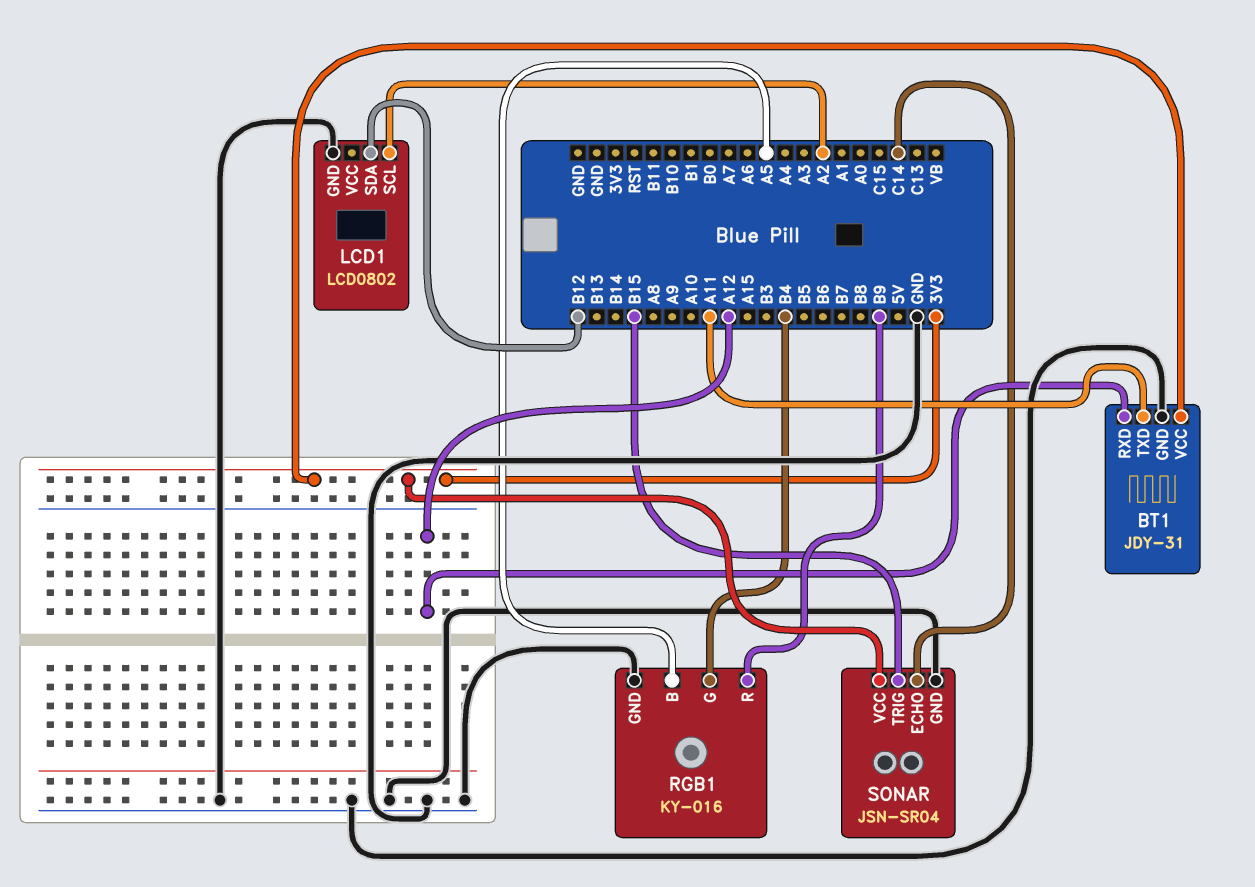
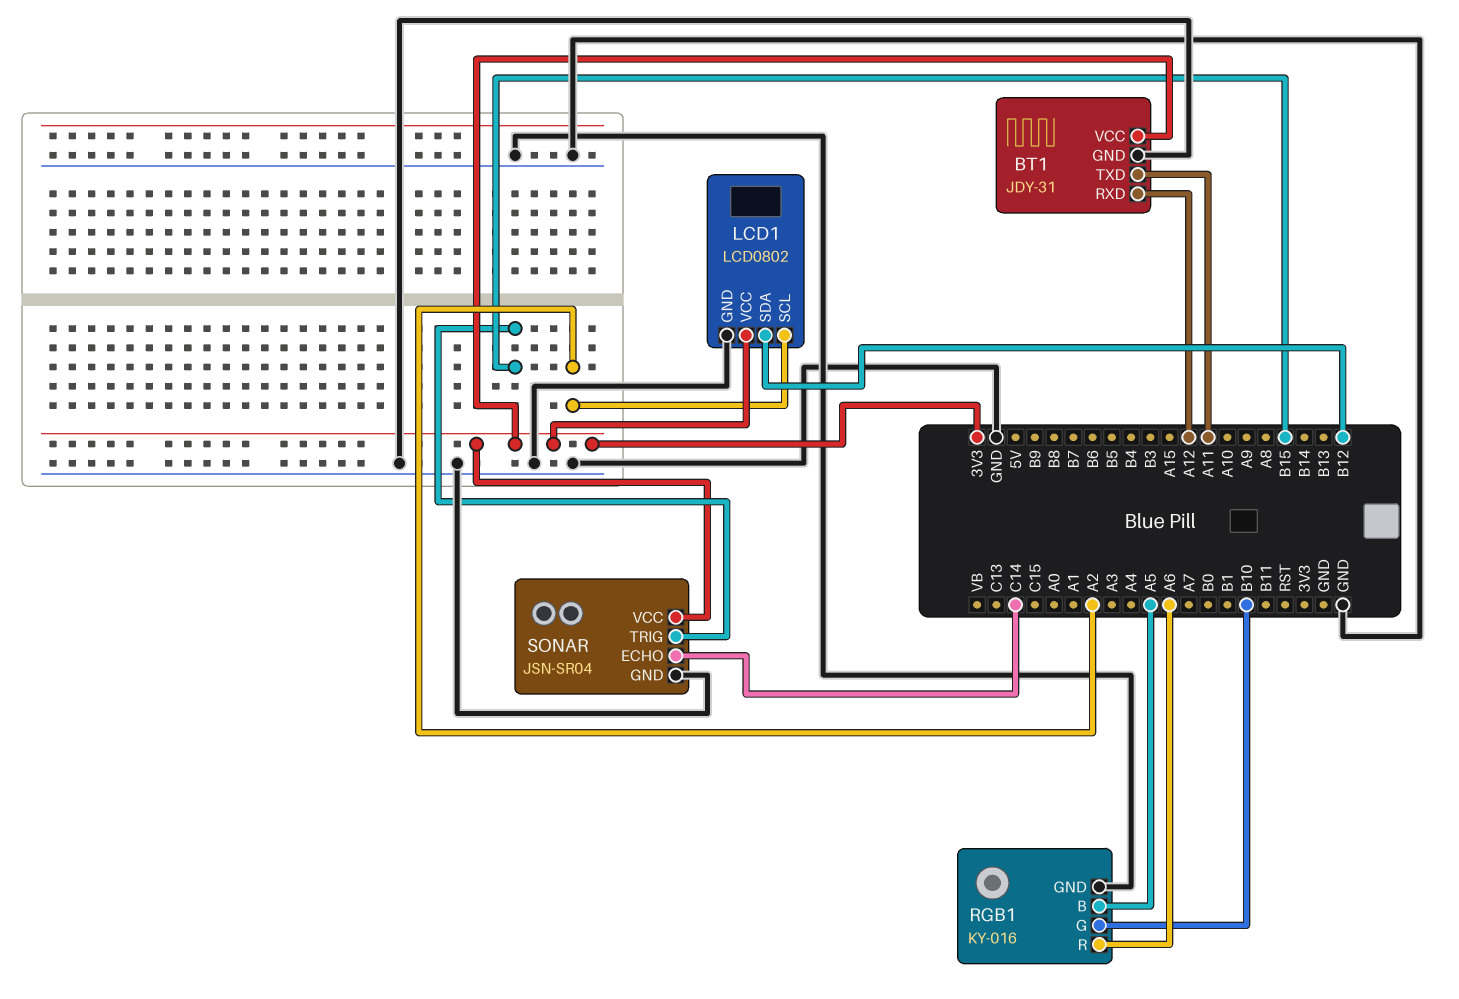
LCD1 pin VCC: none -> 3V3
RGB1 pin G: B4 -> B10
RGB1 pin R: B9 -> A6

